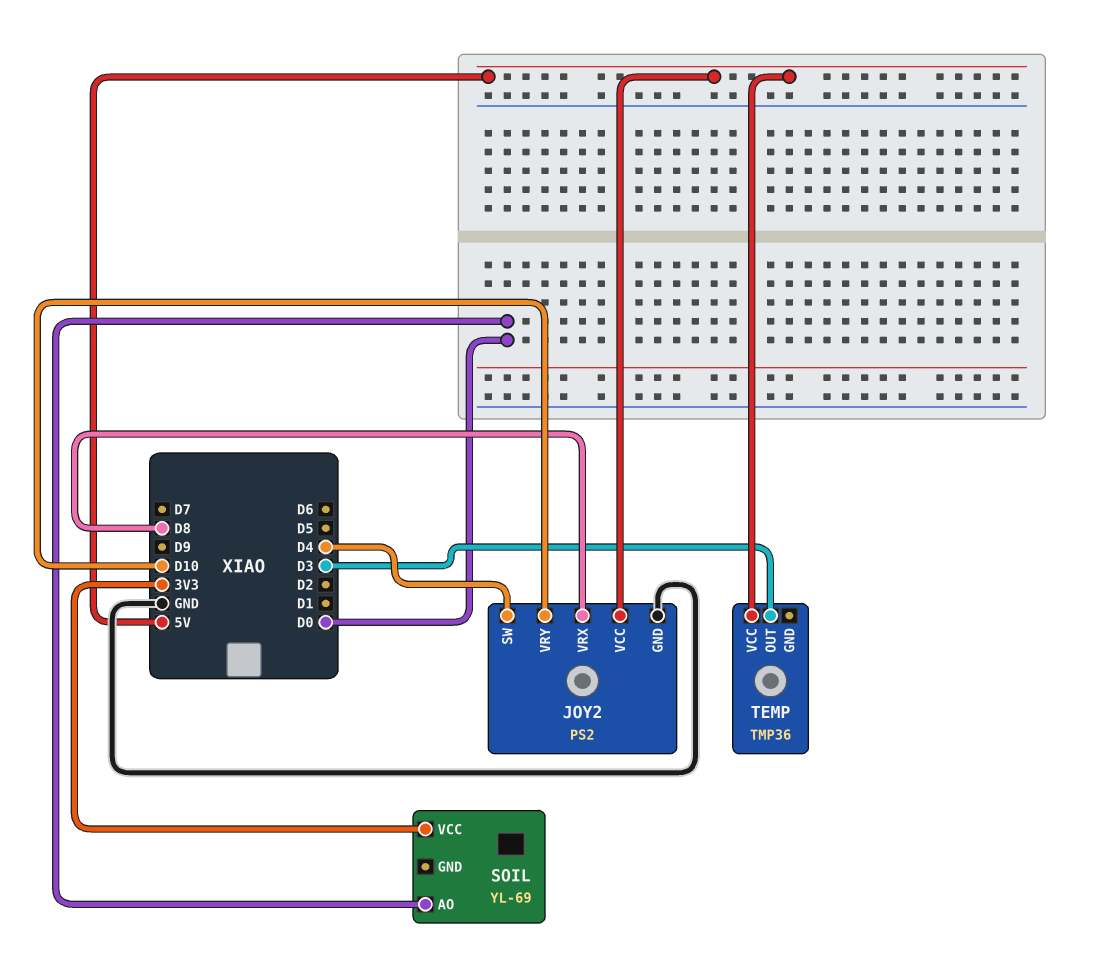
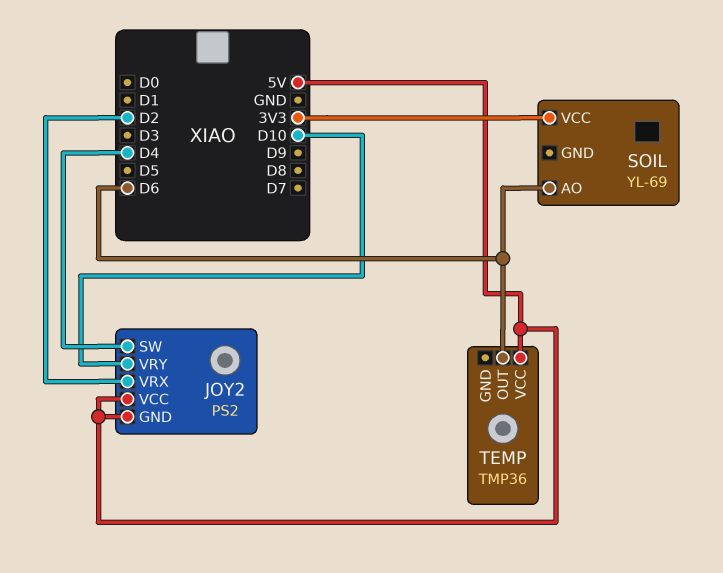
JOY2 pin GND: GND -> 5V
JOY2 pin VRX: D8 -> D2
SOIL pin AO: D0 -> D6
TEMP pin OUT: D3 -> D6

